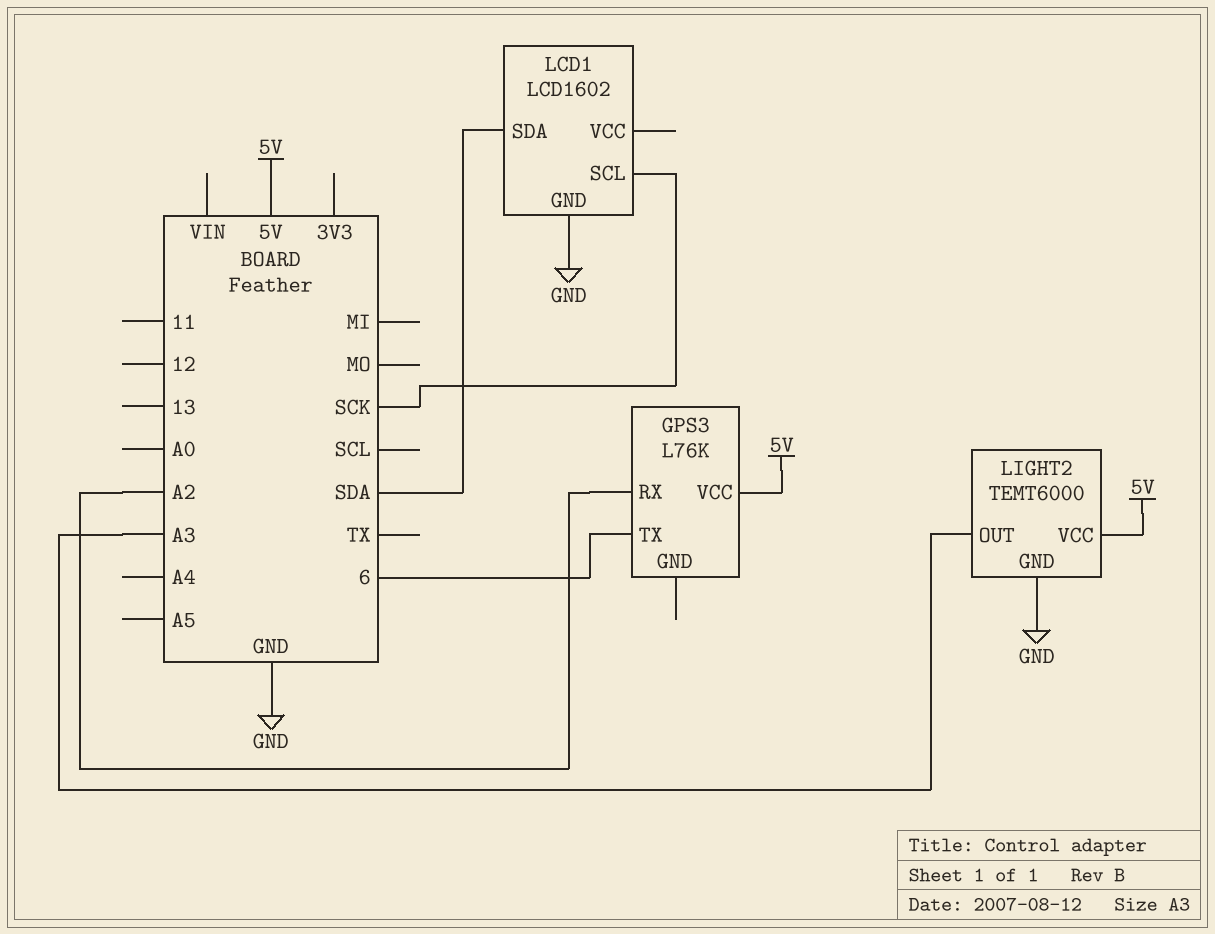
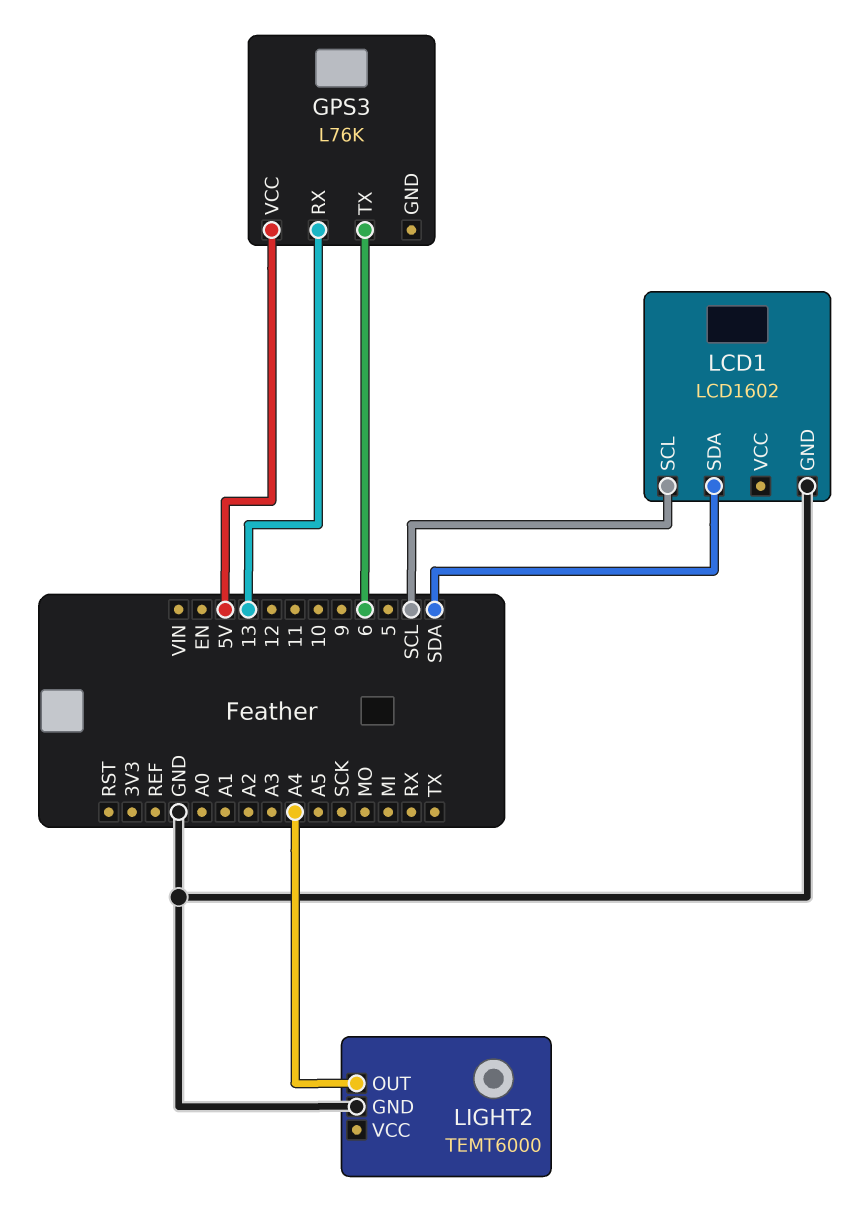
GPS3 pin RX: A2 -> 13
LCD1 pin SCL: SCK -> SCL
LIGHT2 pin OUT: A3 -> A4
LIGHT2 pin VCC: 5V -> none

